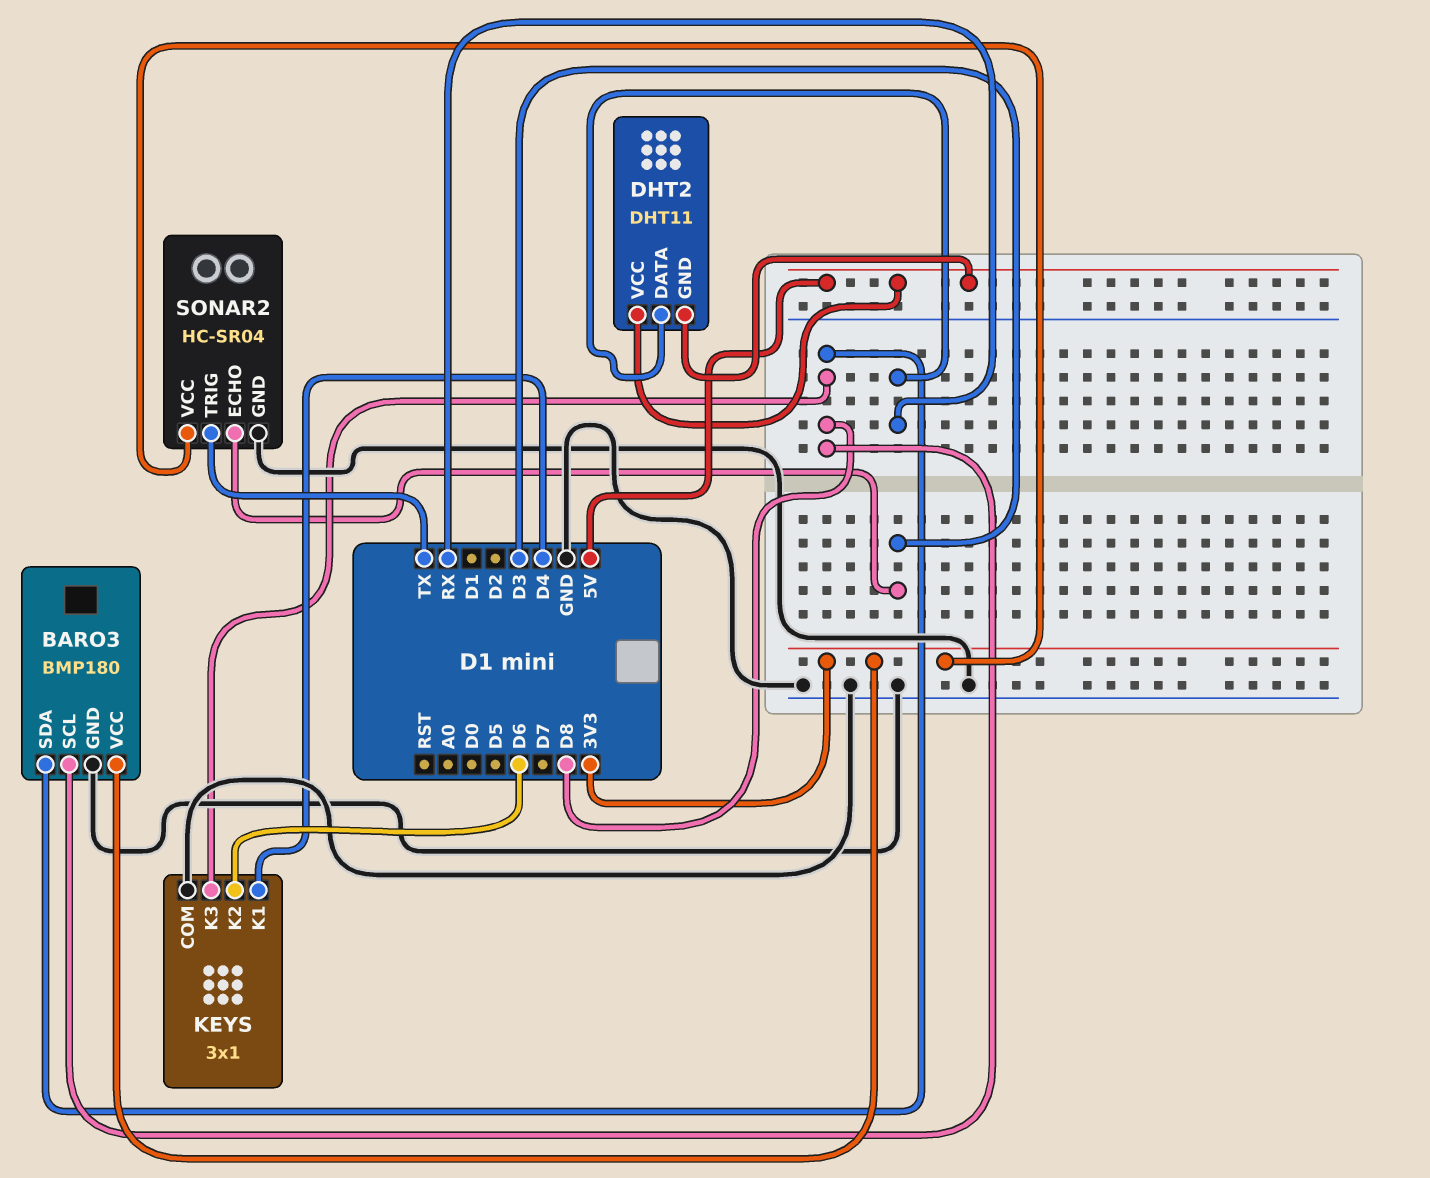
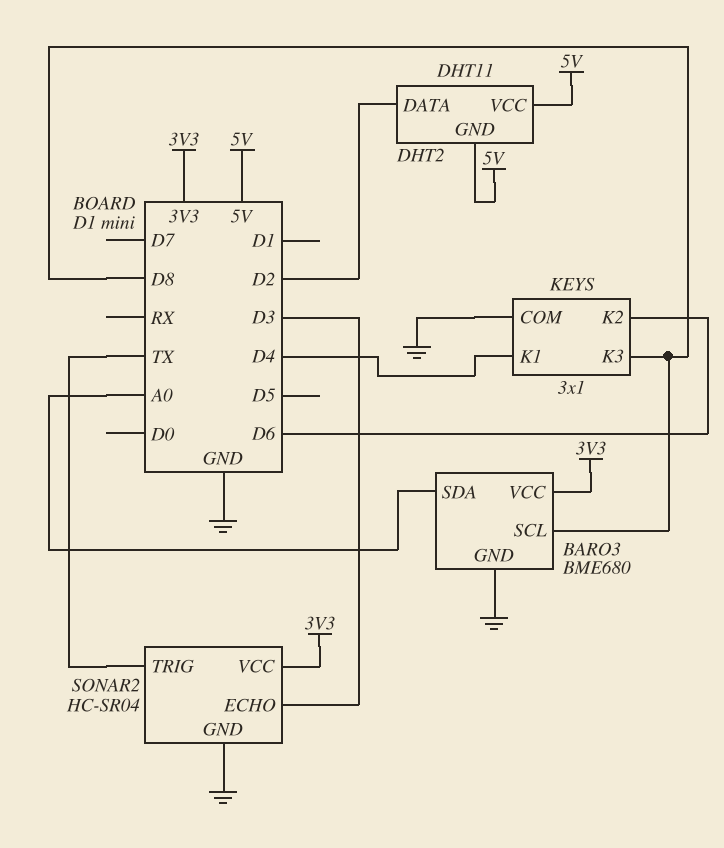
BARO3: BMP180 -> BME680
BARO3 pin SDA: D8 -> A0
DHT2 pin DATA: RX -> D2

